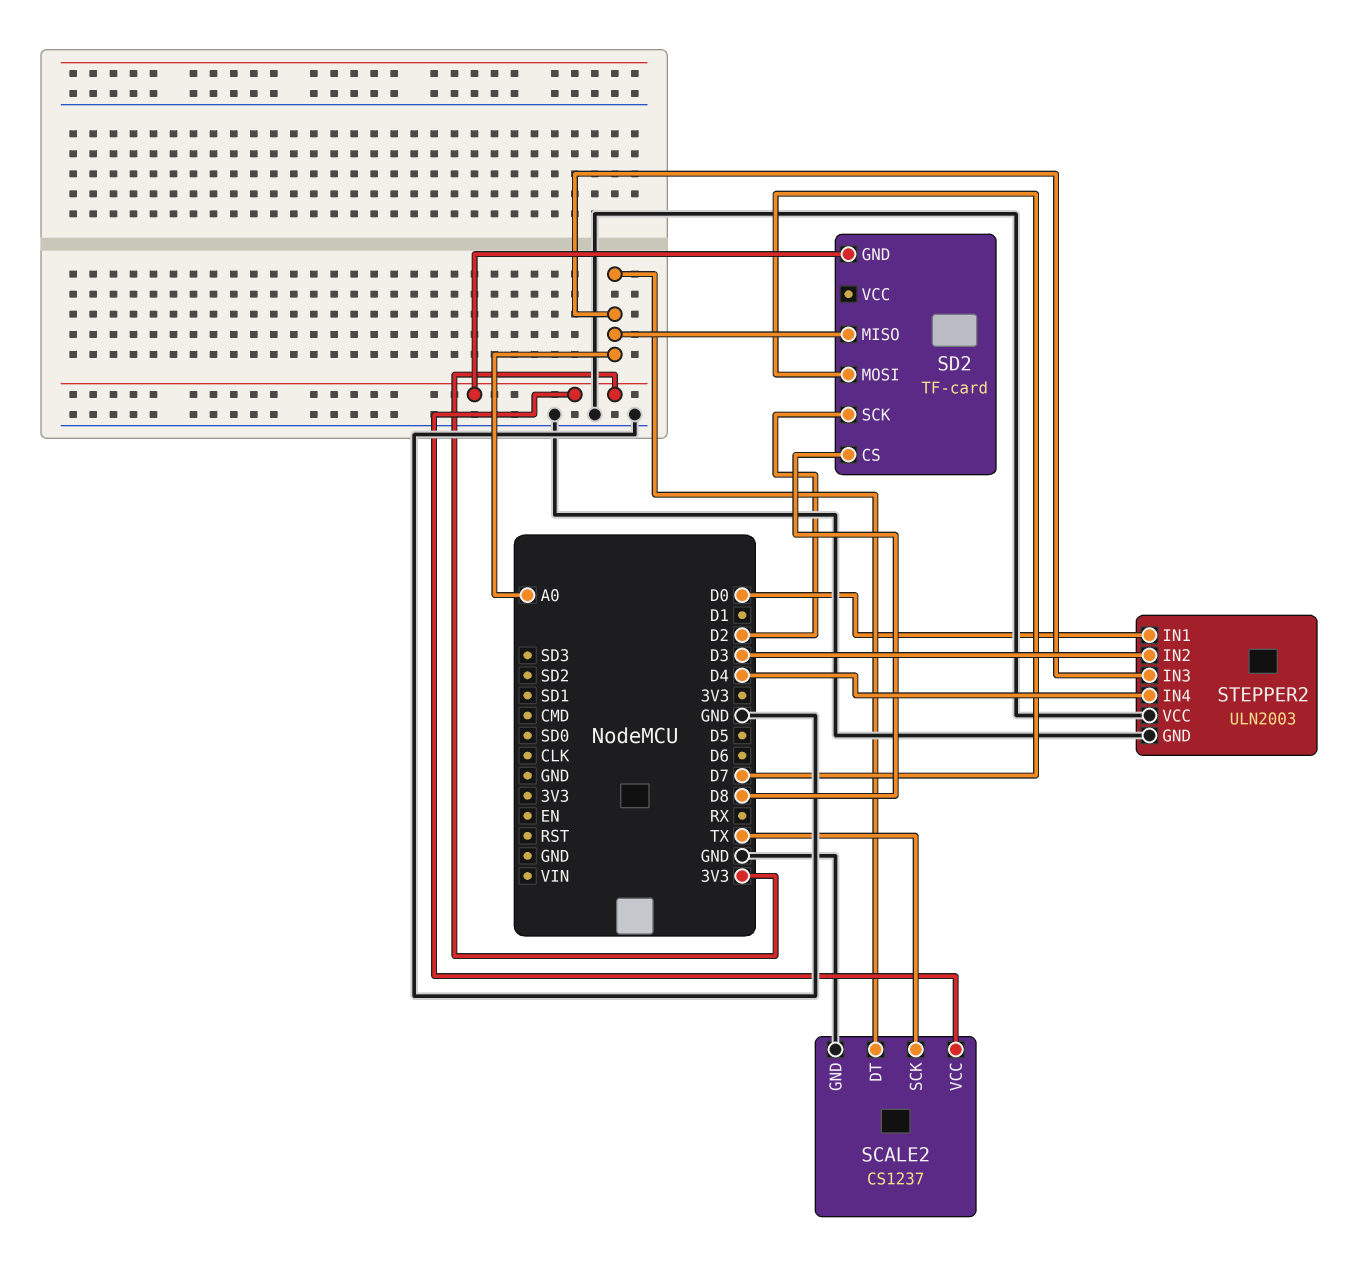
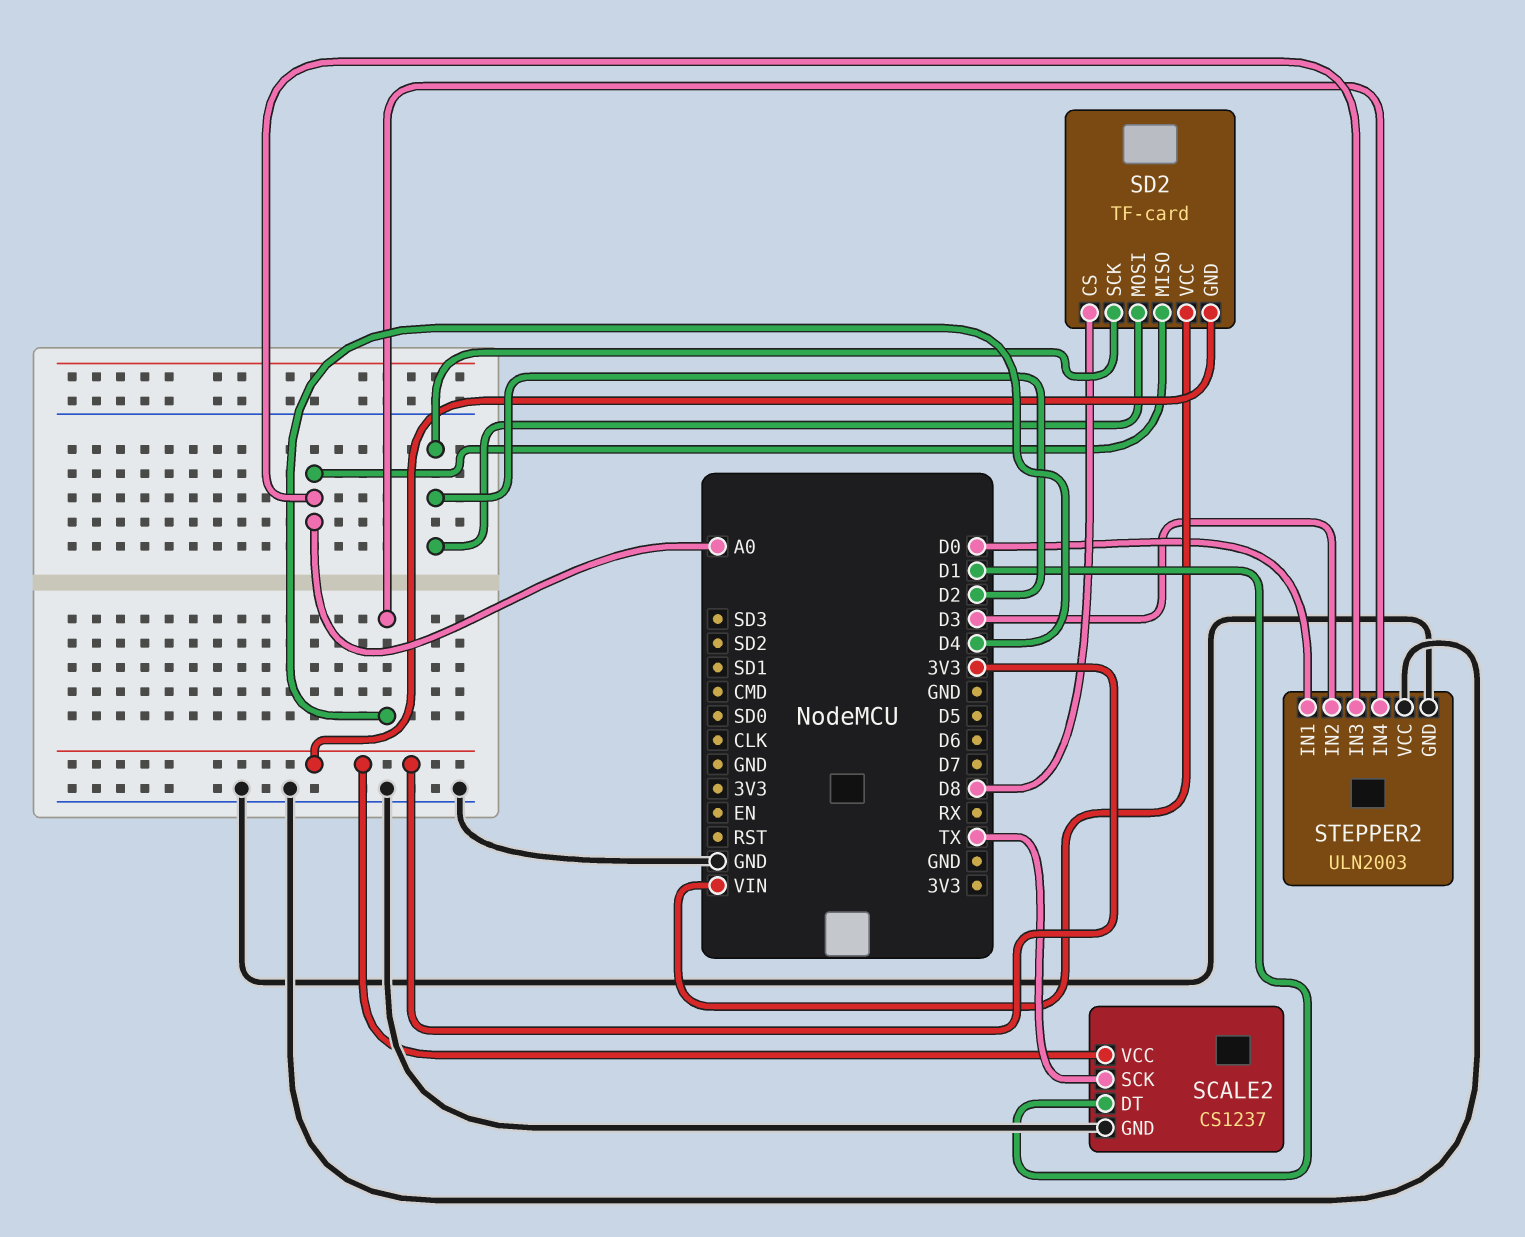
SCALE2 pin DT: A0 -> D1
SD2 pin MOSI: D7 -> D2
SD2 pin VCC: none -> VIN

